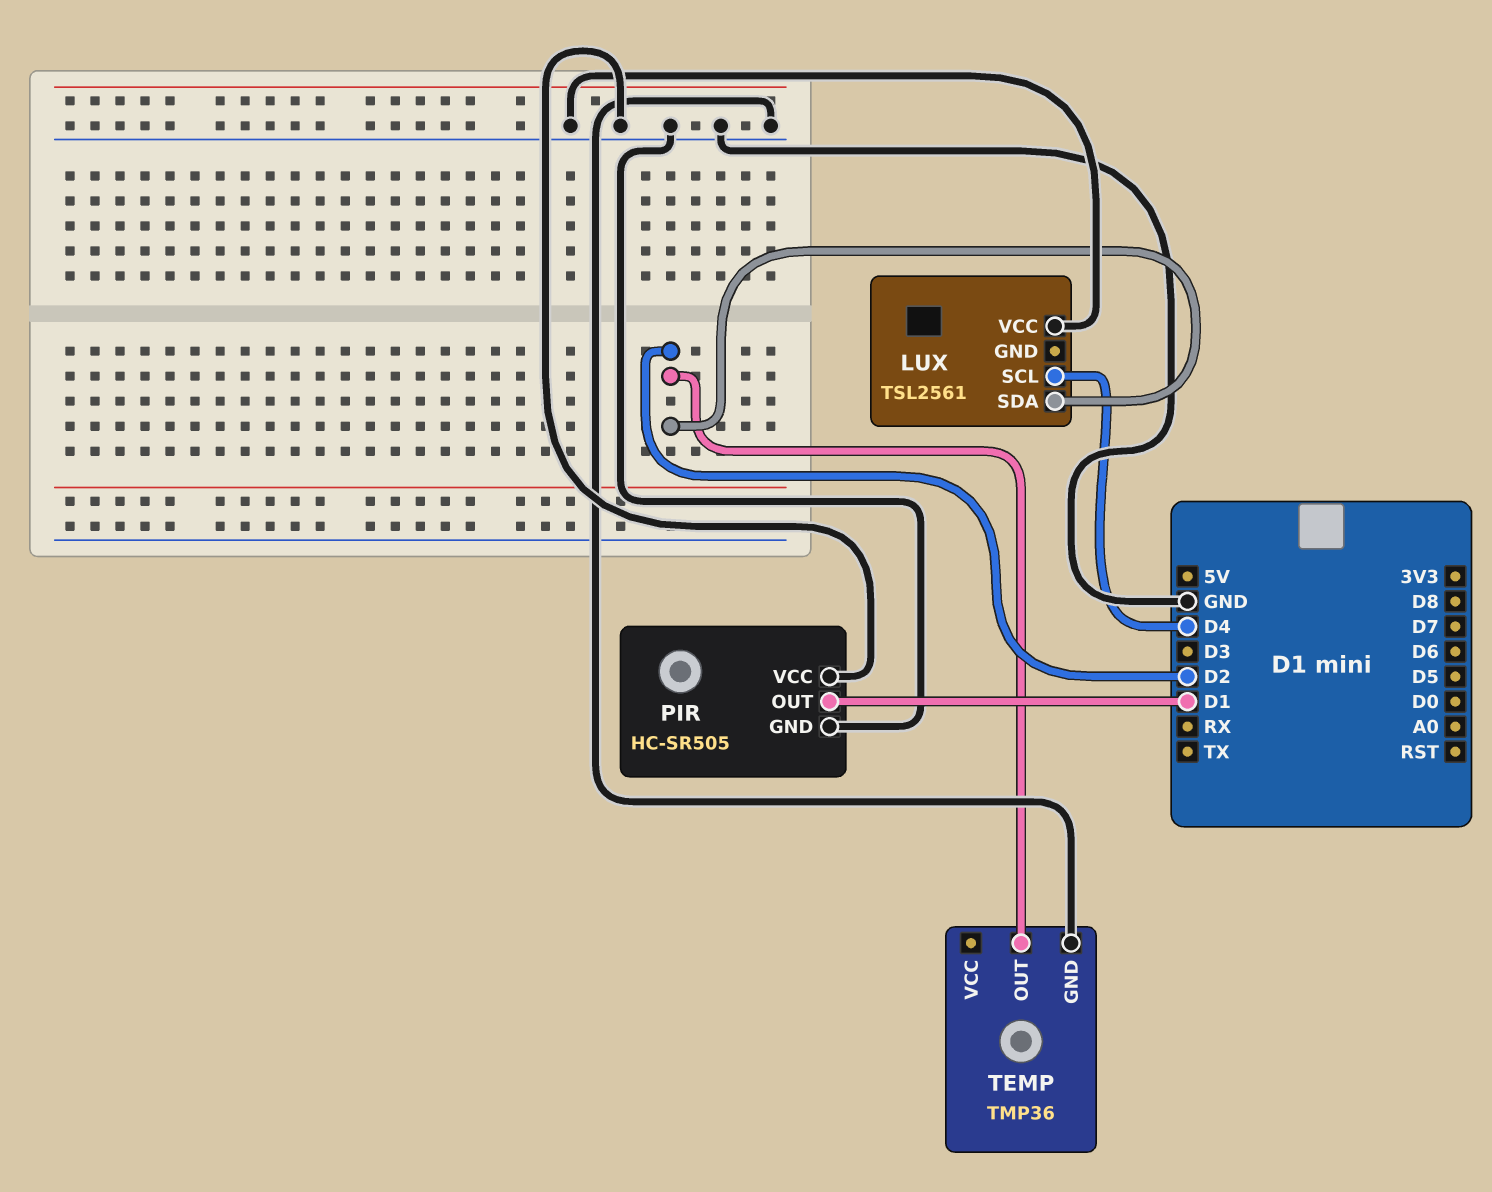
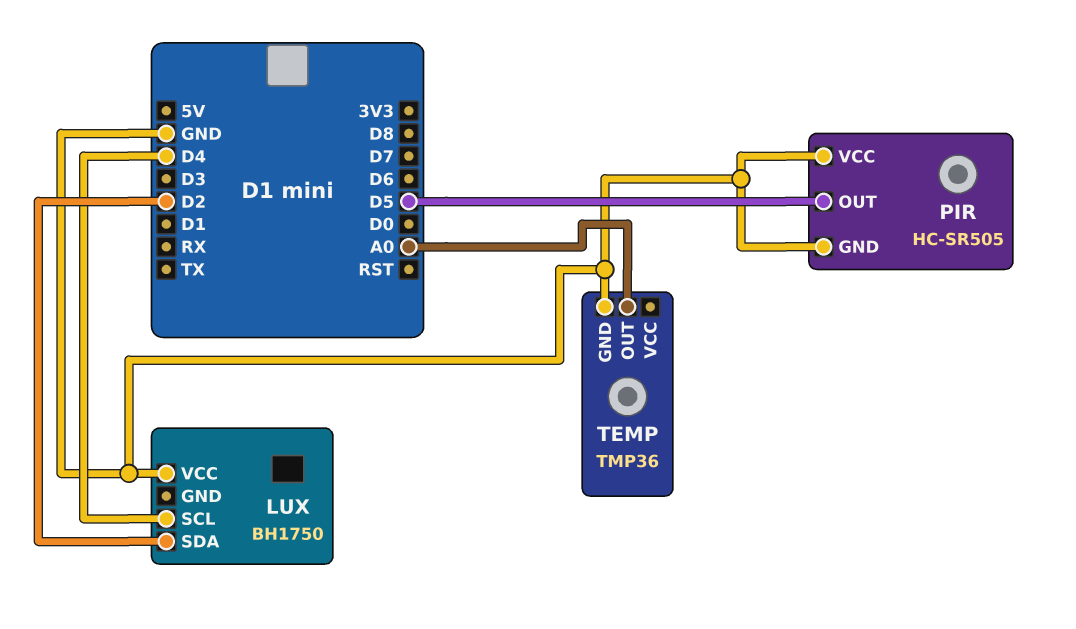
LUX: TSL2561 -> BH1750
PIR pin OUT: D1 -> D5
TEMP pin OUT: D2 -> A0

